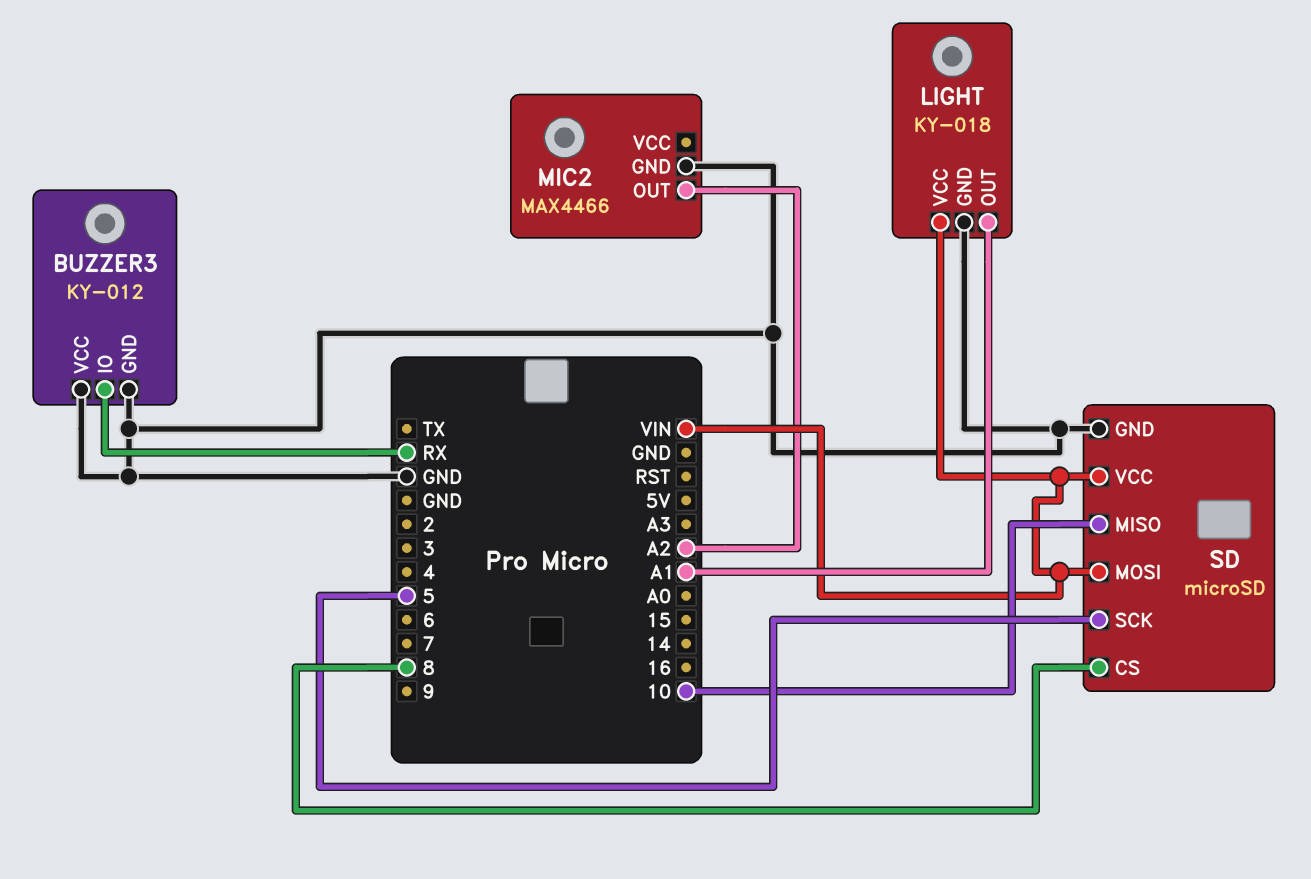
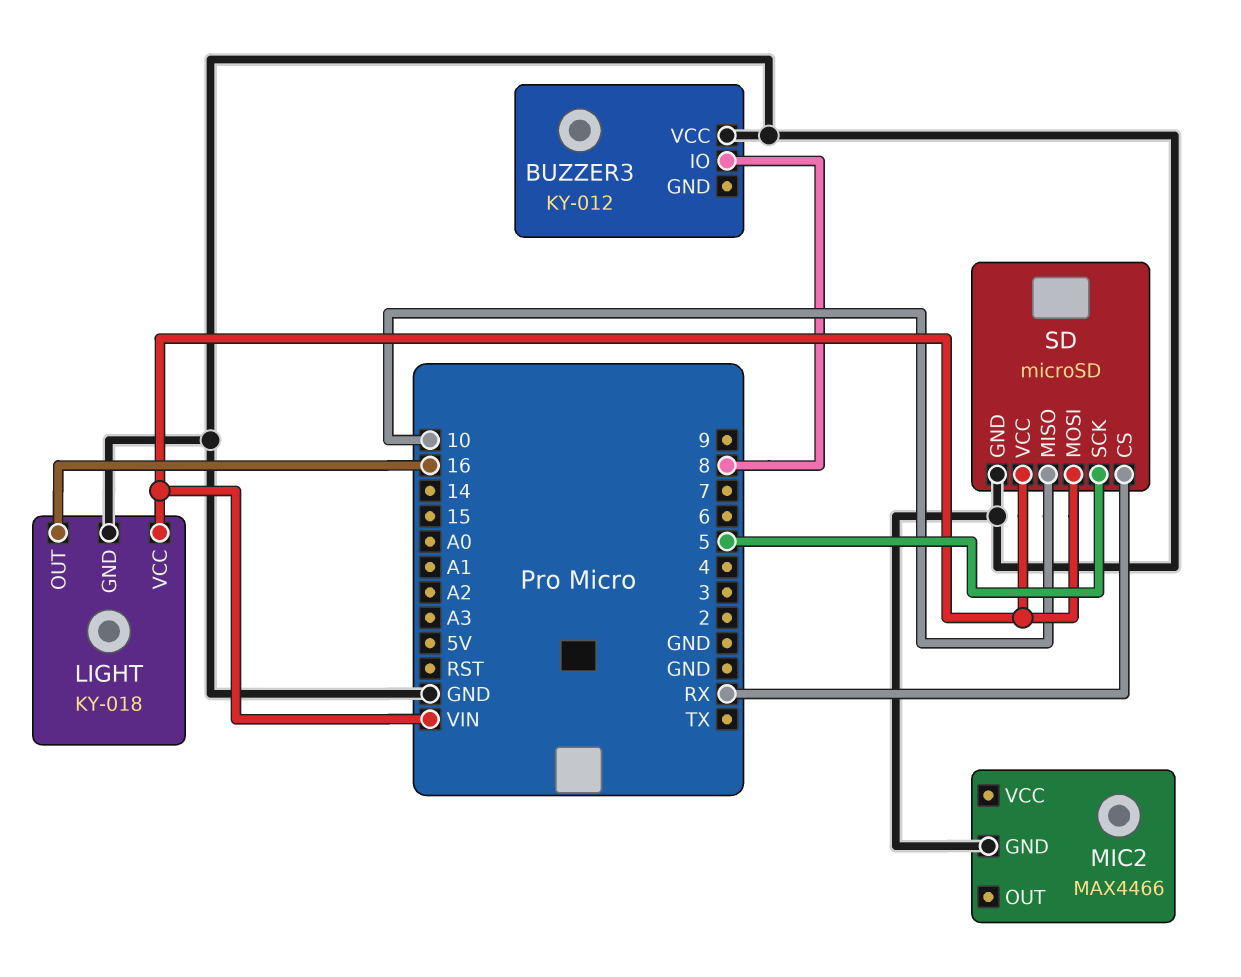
BUZZER3 pin GND: GND -> none
BUZZER3 pin IO: RX -> 8
LIGHT pin OUT: A1 -> 16
MIC2 pin OUT: A2 -> none
SD pin CS: 8 -> RX

